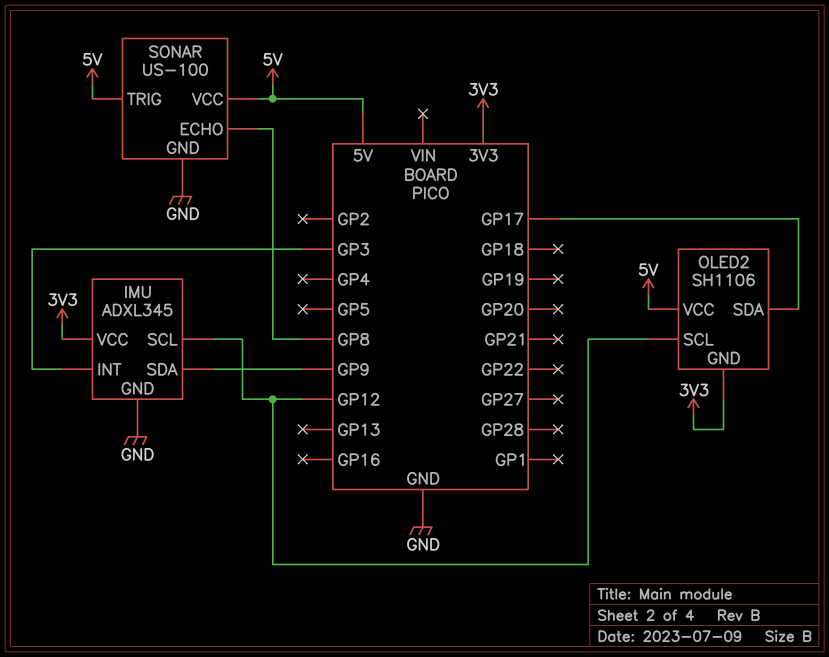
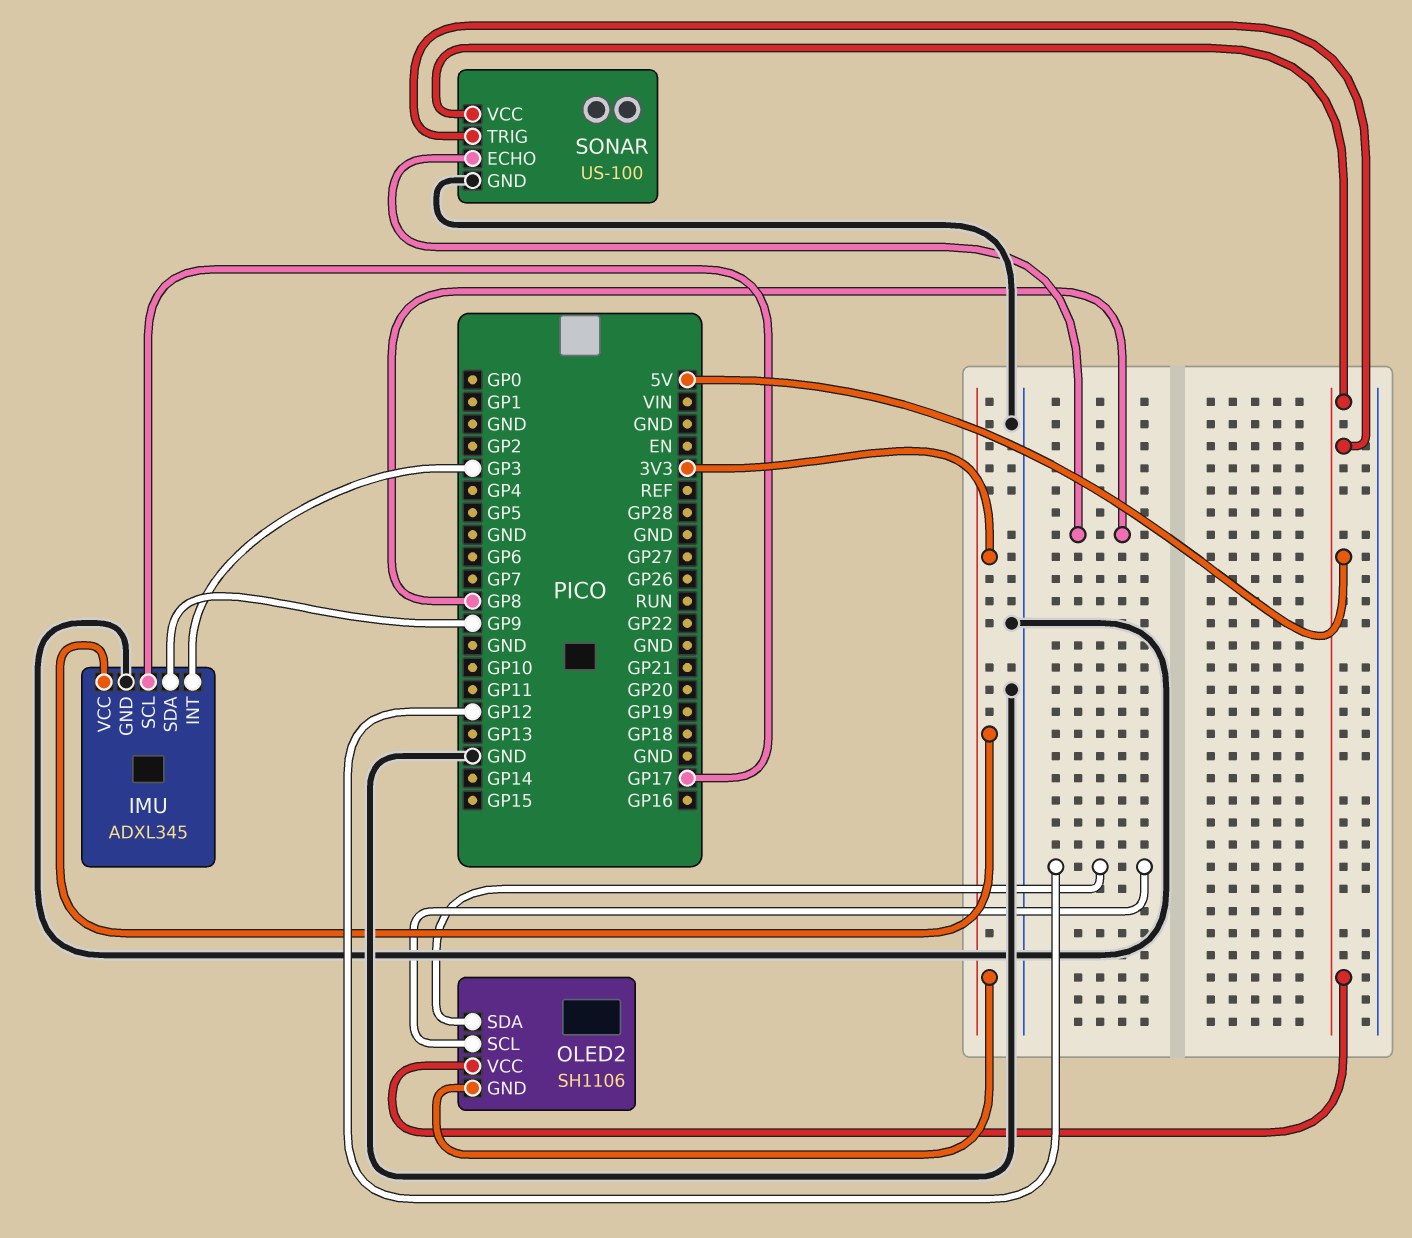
IMU pin SCL: GP12 -> GP17
OLED2 pin SDA: GP17 -> GP12

